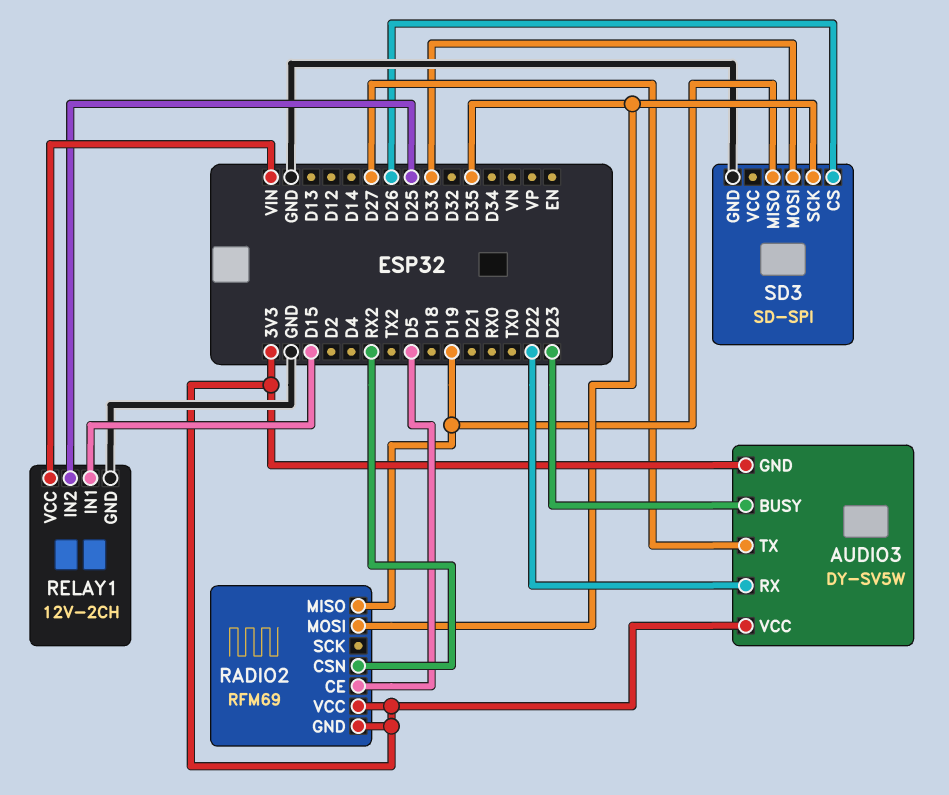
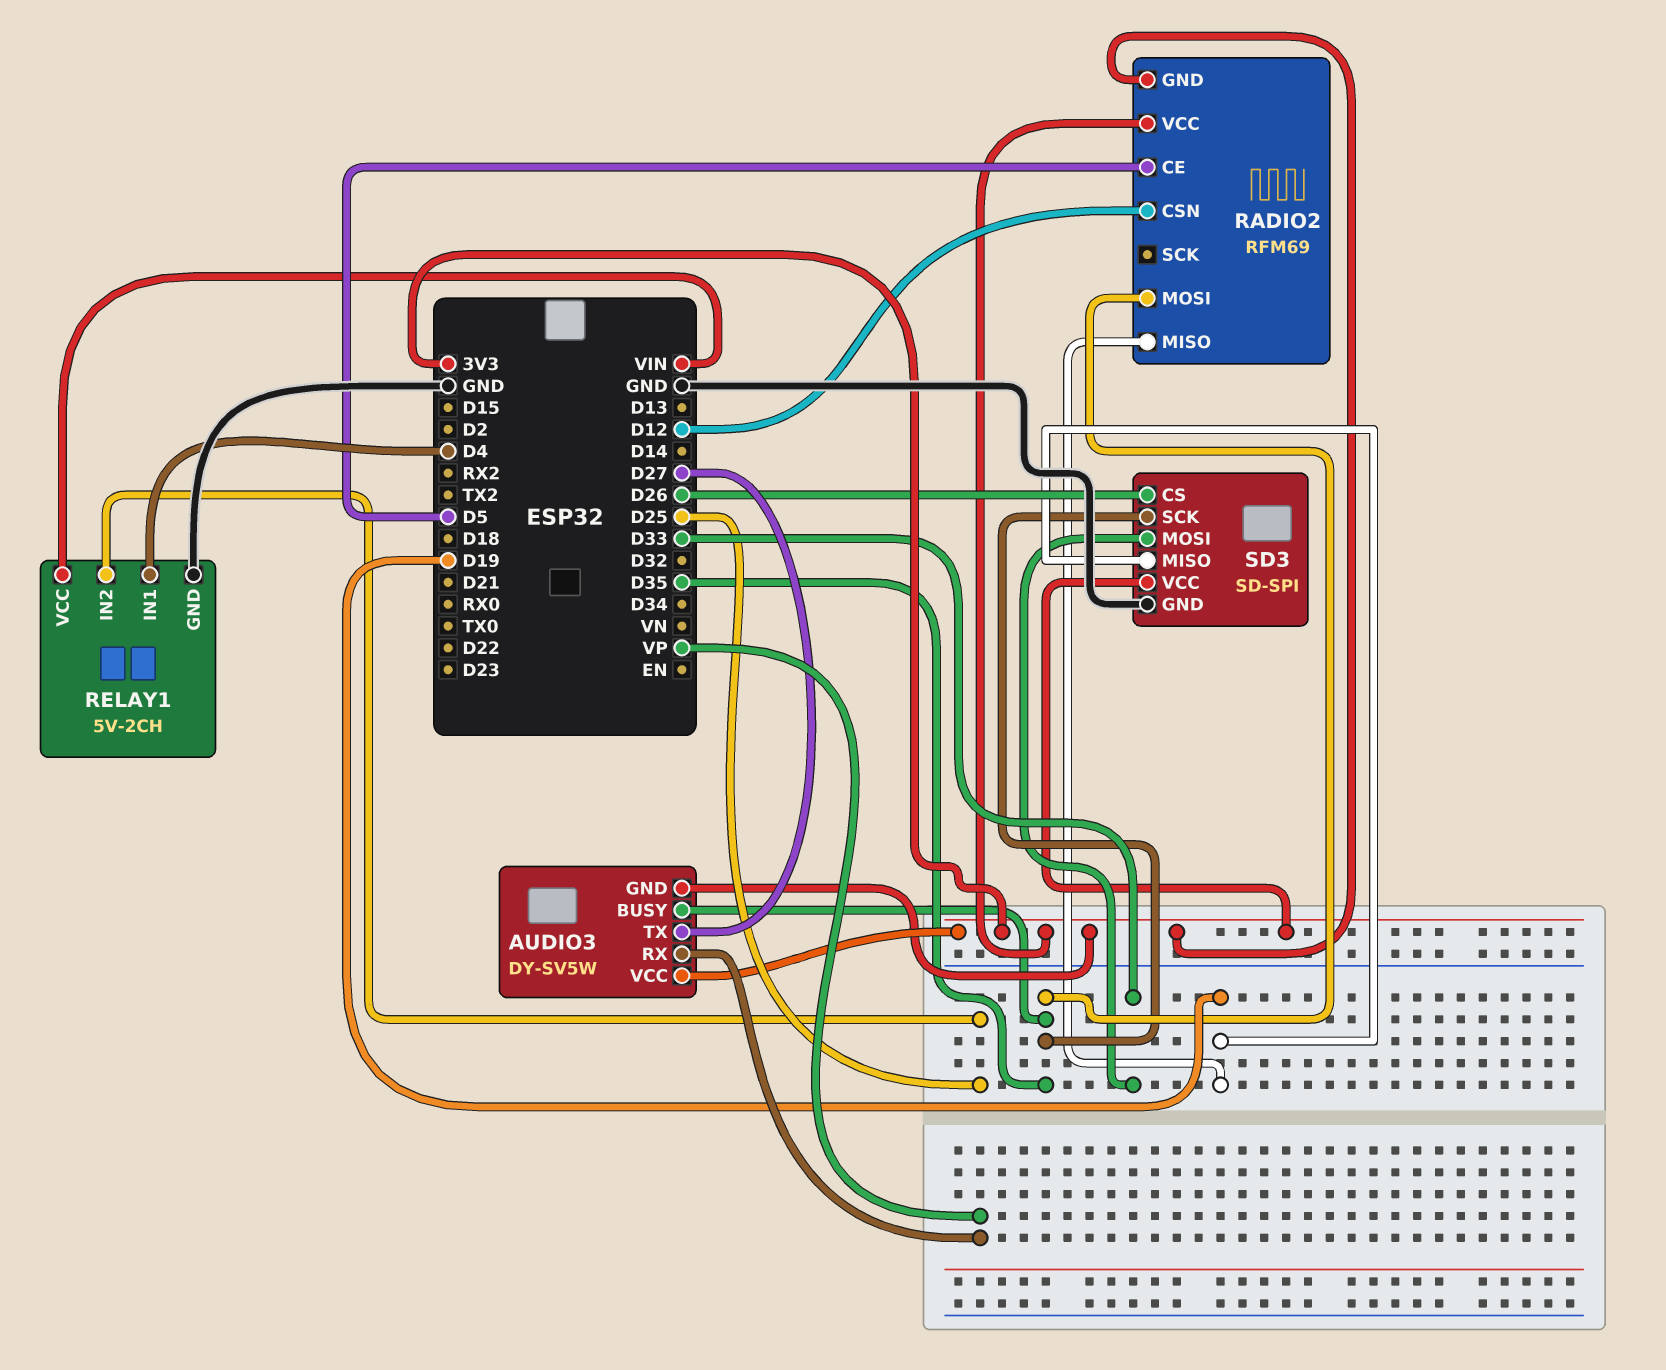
AUDIO3 pin BUSY: D23 -> D35
AUDIO3 pin RX: D22 -> VP
RADIO2 pin CSN: RX2 -> D12
RELAY1: 12V-2CH -> 5V-2CH
RELAY1 pin IN1: D15 -> D4
SD3 pin VCC: none -> 3V3

